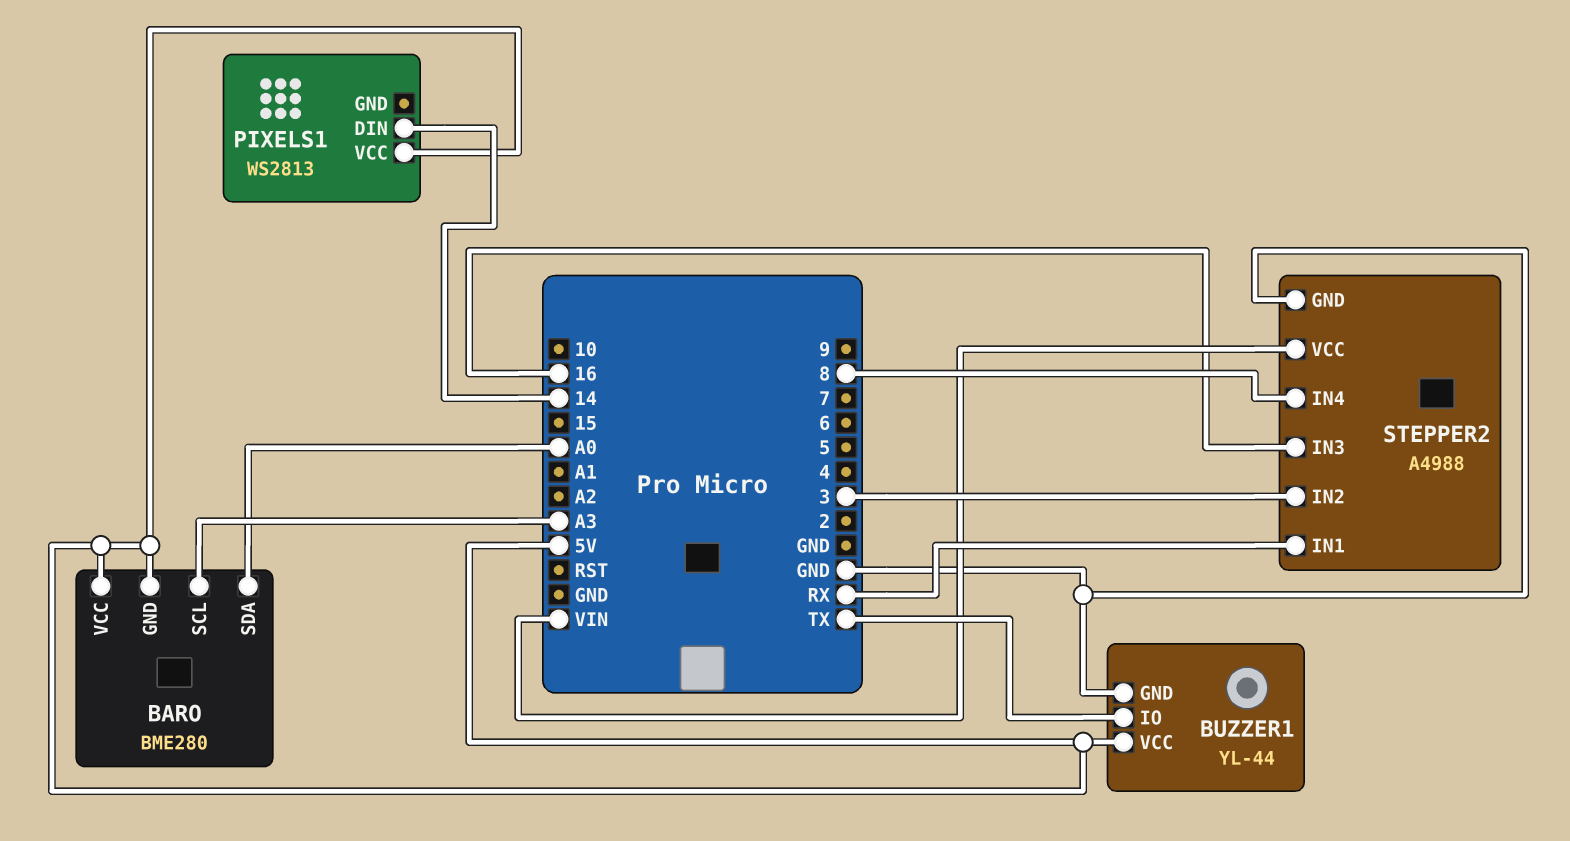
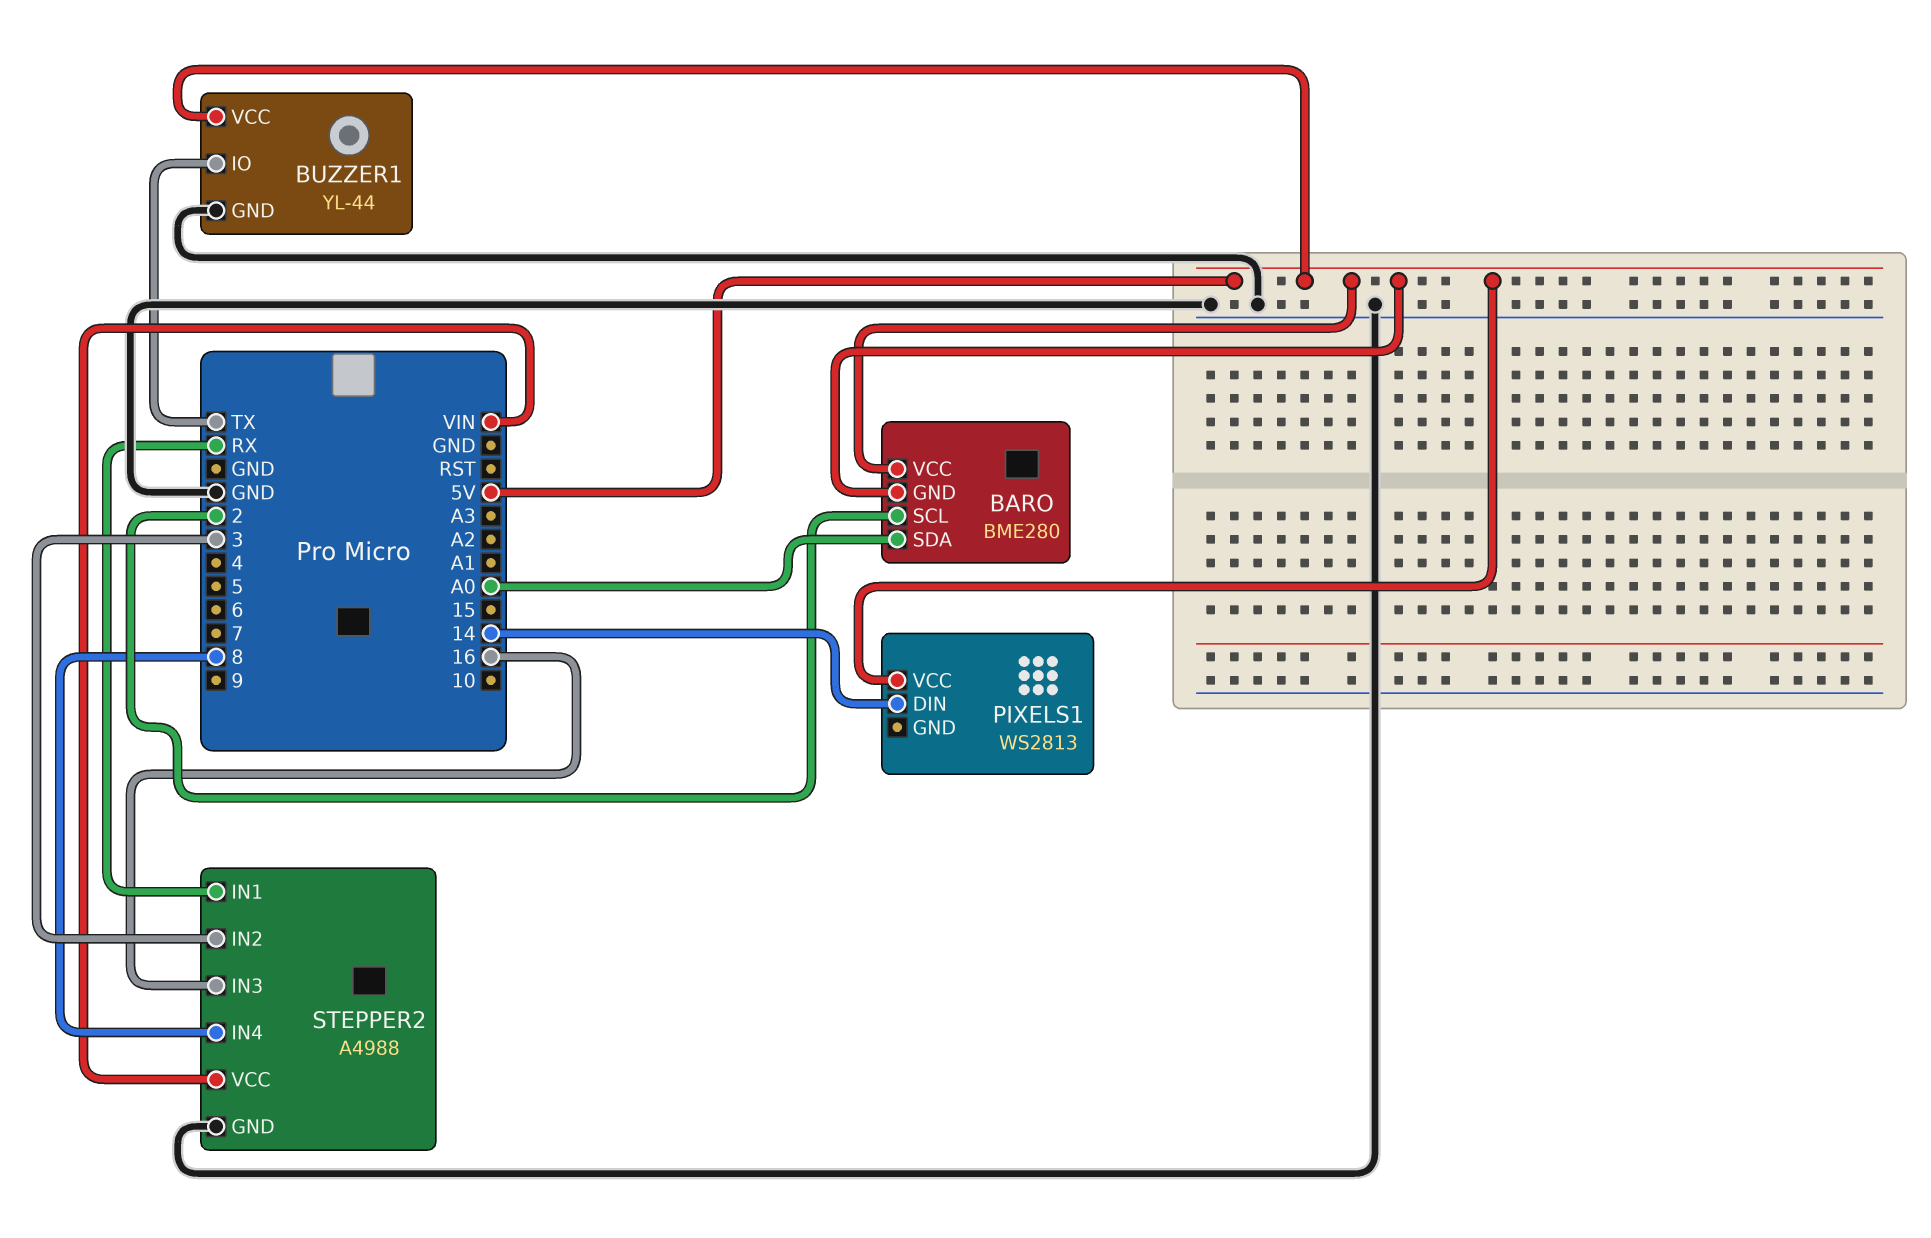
BARO pin SCL: A3 -> 2

